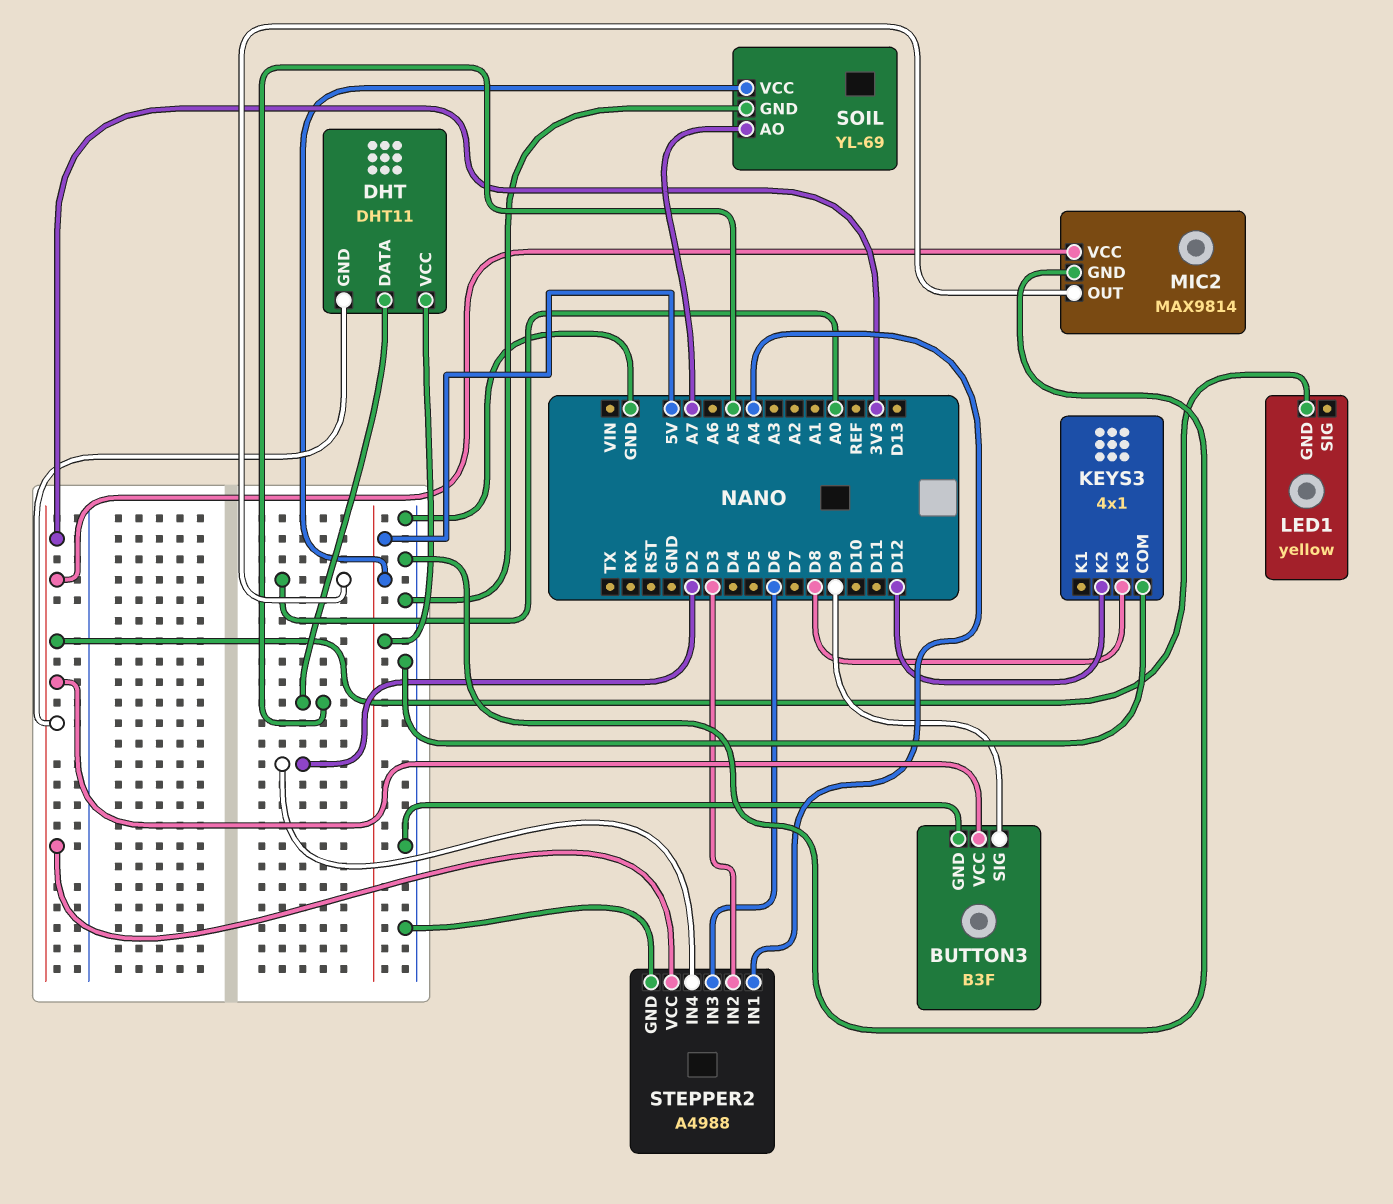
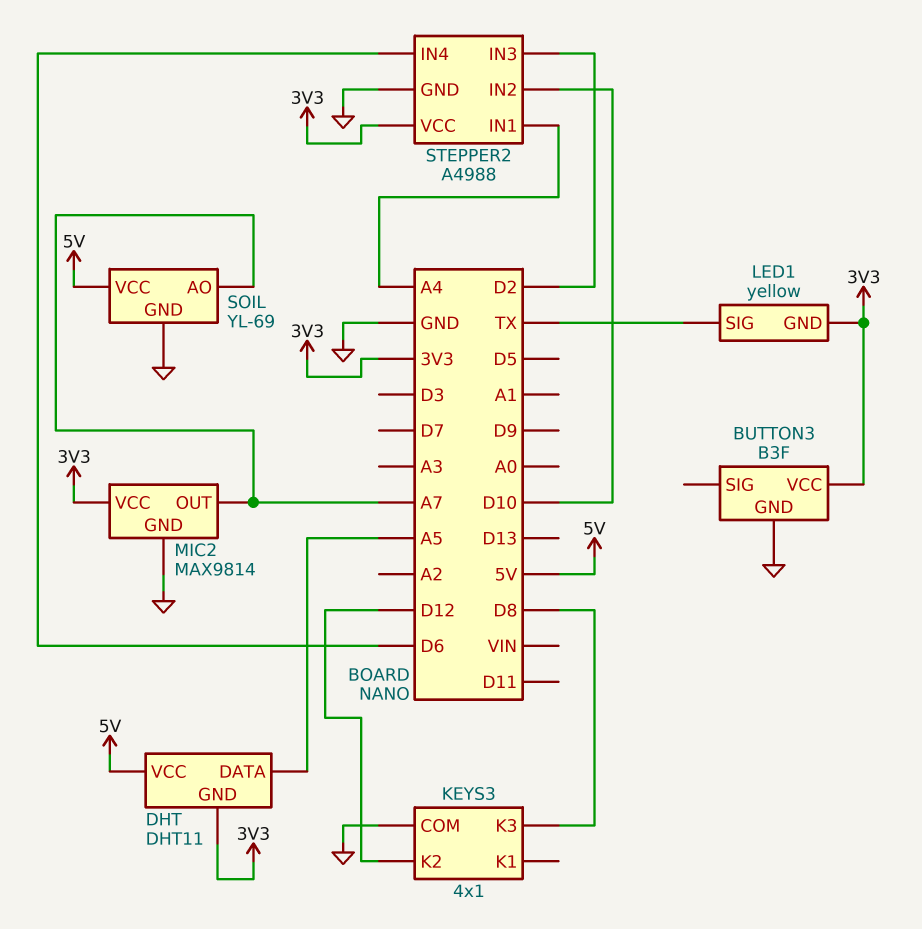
BUTTON3 pin SIG: D9 -> none
LED1 pin SIG: none -> TX
MIC2 pin OUT: A0 -> A7
STEPPER2 pin IN2: D3 -> D10
STEPPER2 pin IN3: D6 -> D2
STEPPER2 pin IN4: D2 -> D6

